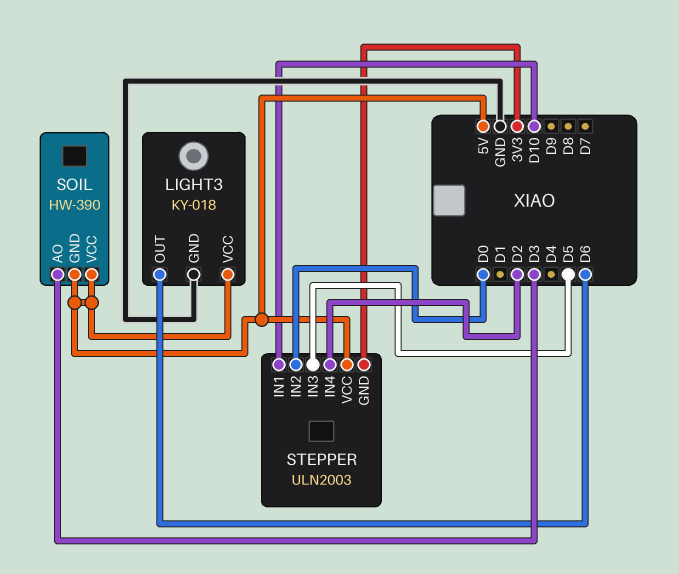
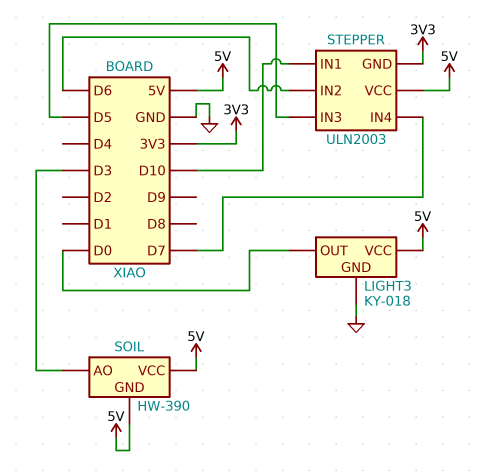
LIGHT3 pin OUT: D6 -> D0
STEPPER pin IN2: D0 -> D6
STEPPER pin IN4: D2 -> D7

